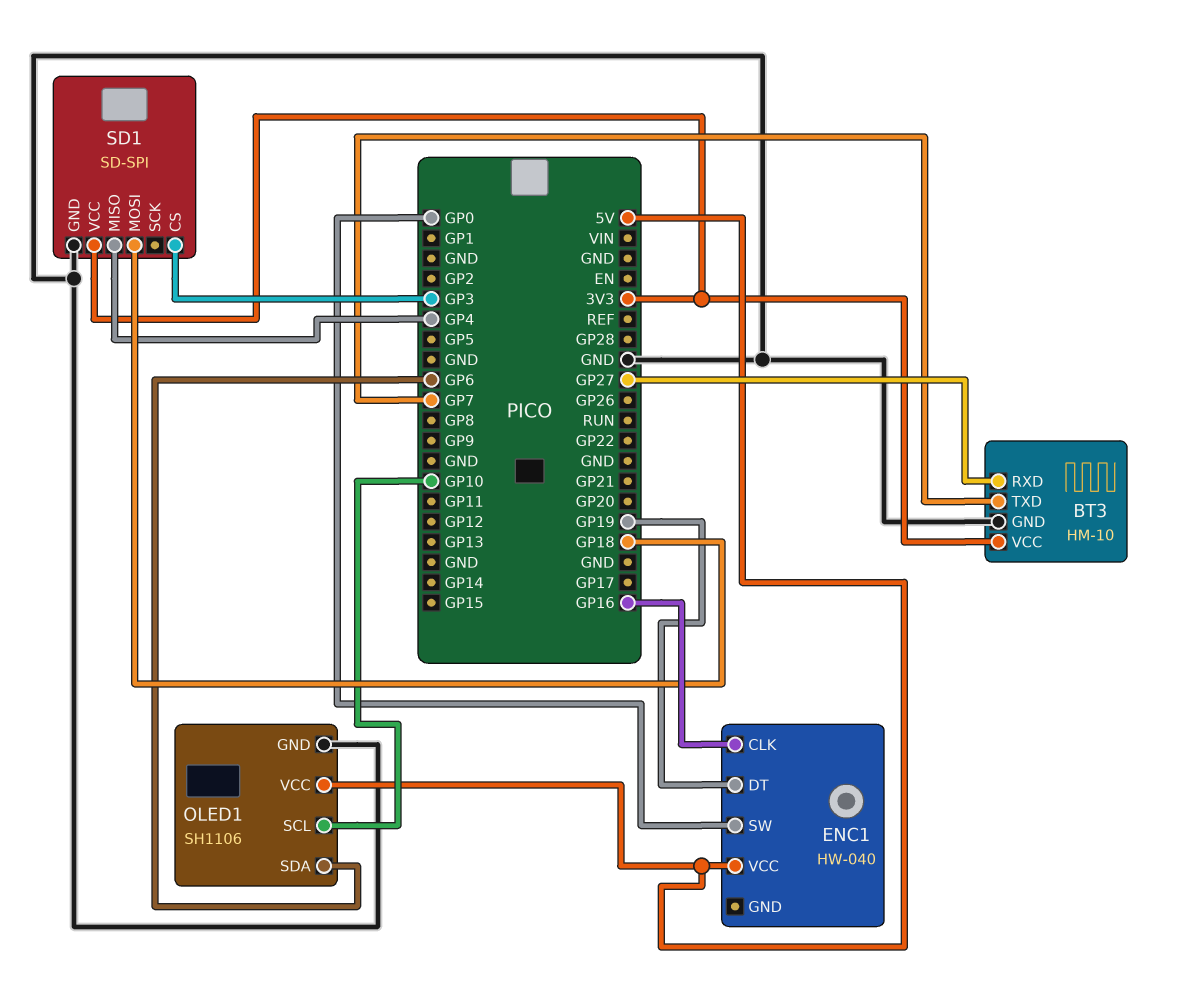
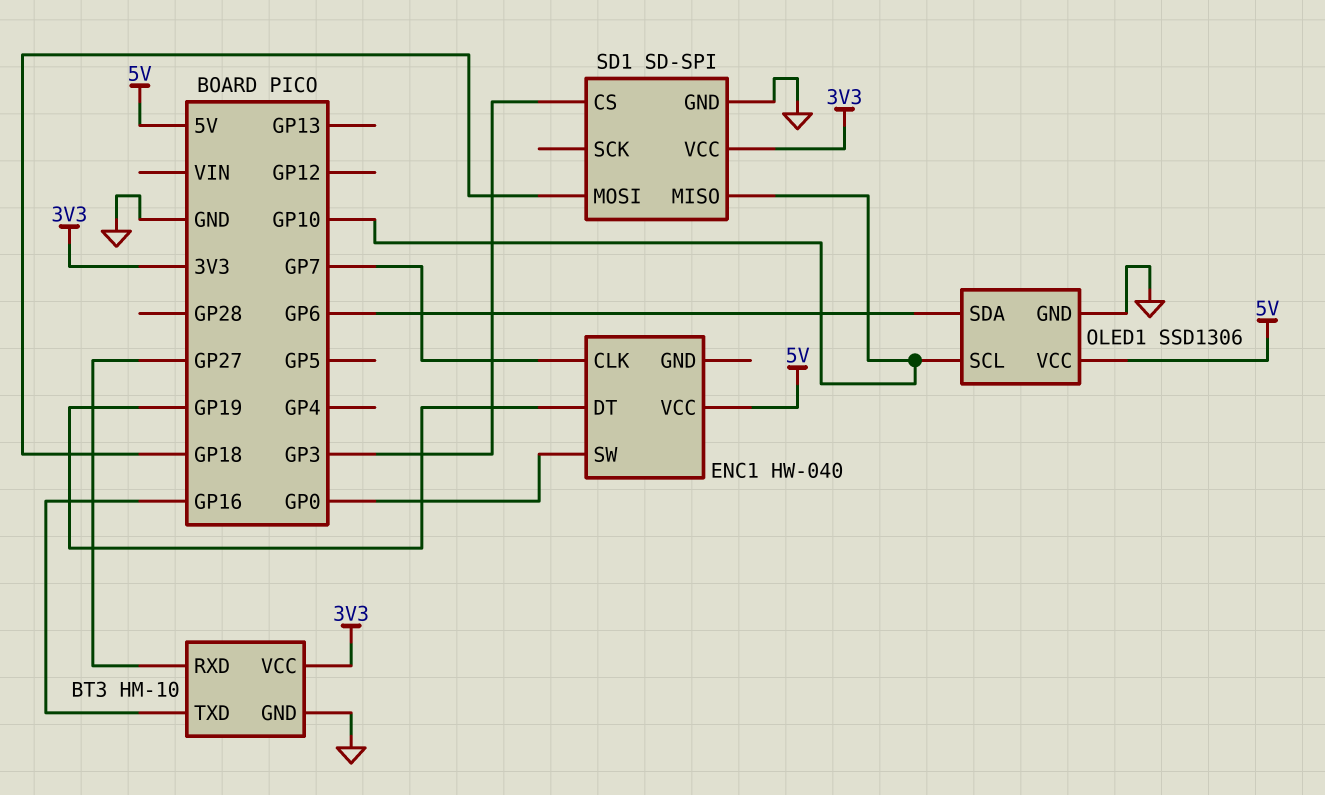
BT3 pin TXD: GP7 -> GP16
ENC1 pin CLK: GP16 -> GP7
OLED1: SH1106 -> SSD1306
SD1 pin MISO: GP4 -> GP10

